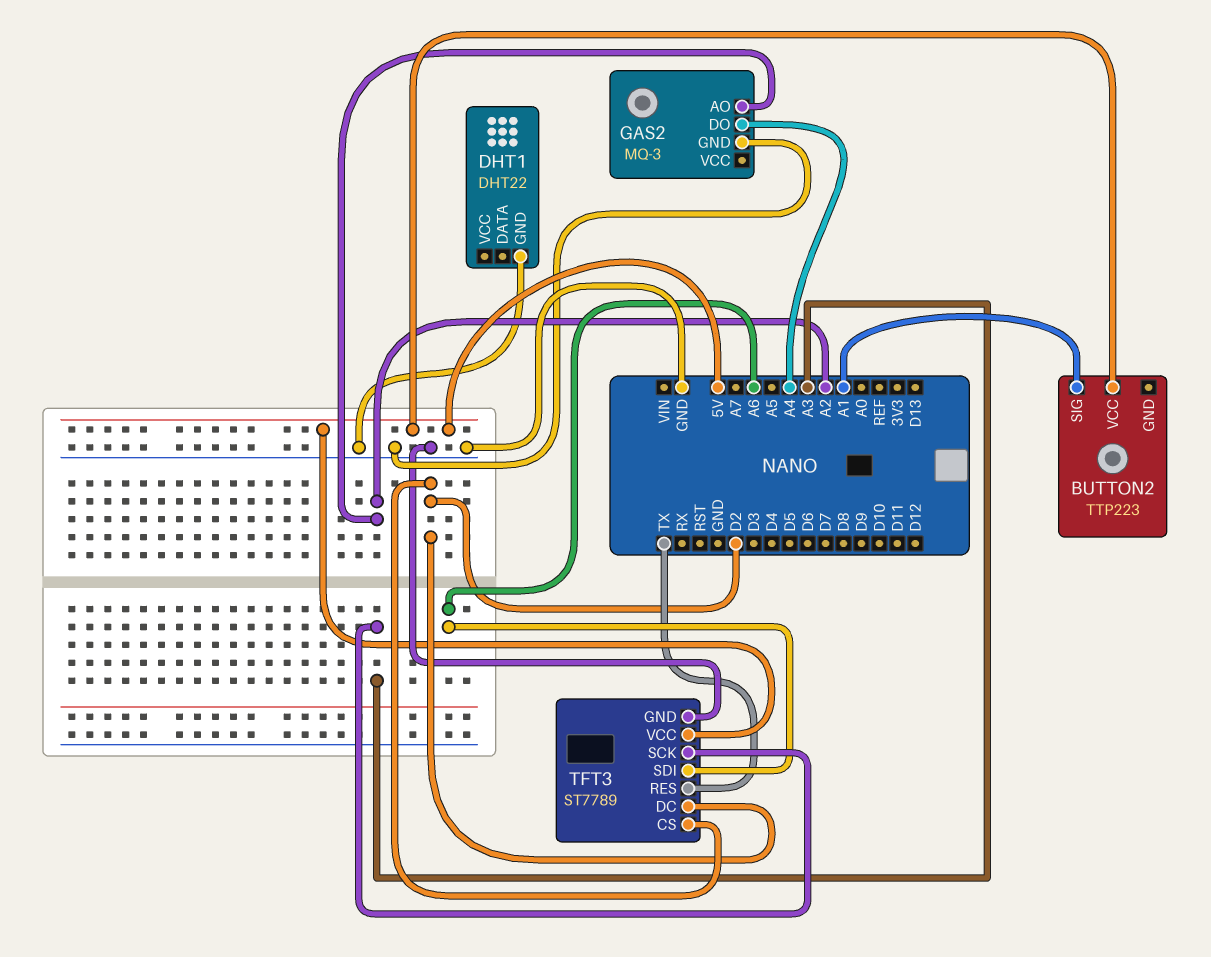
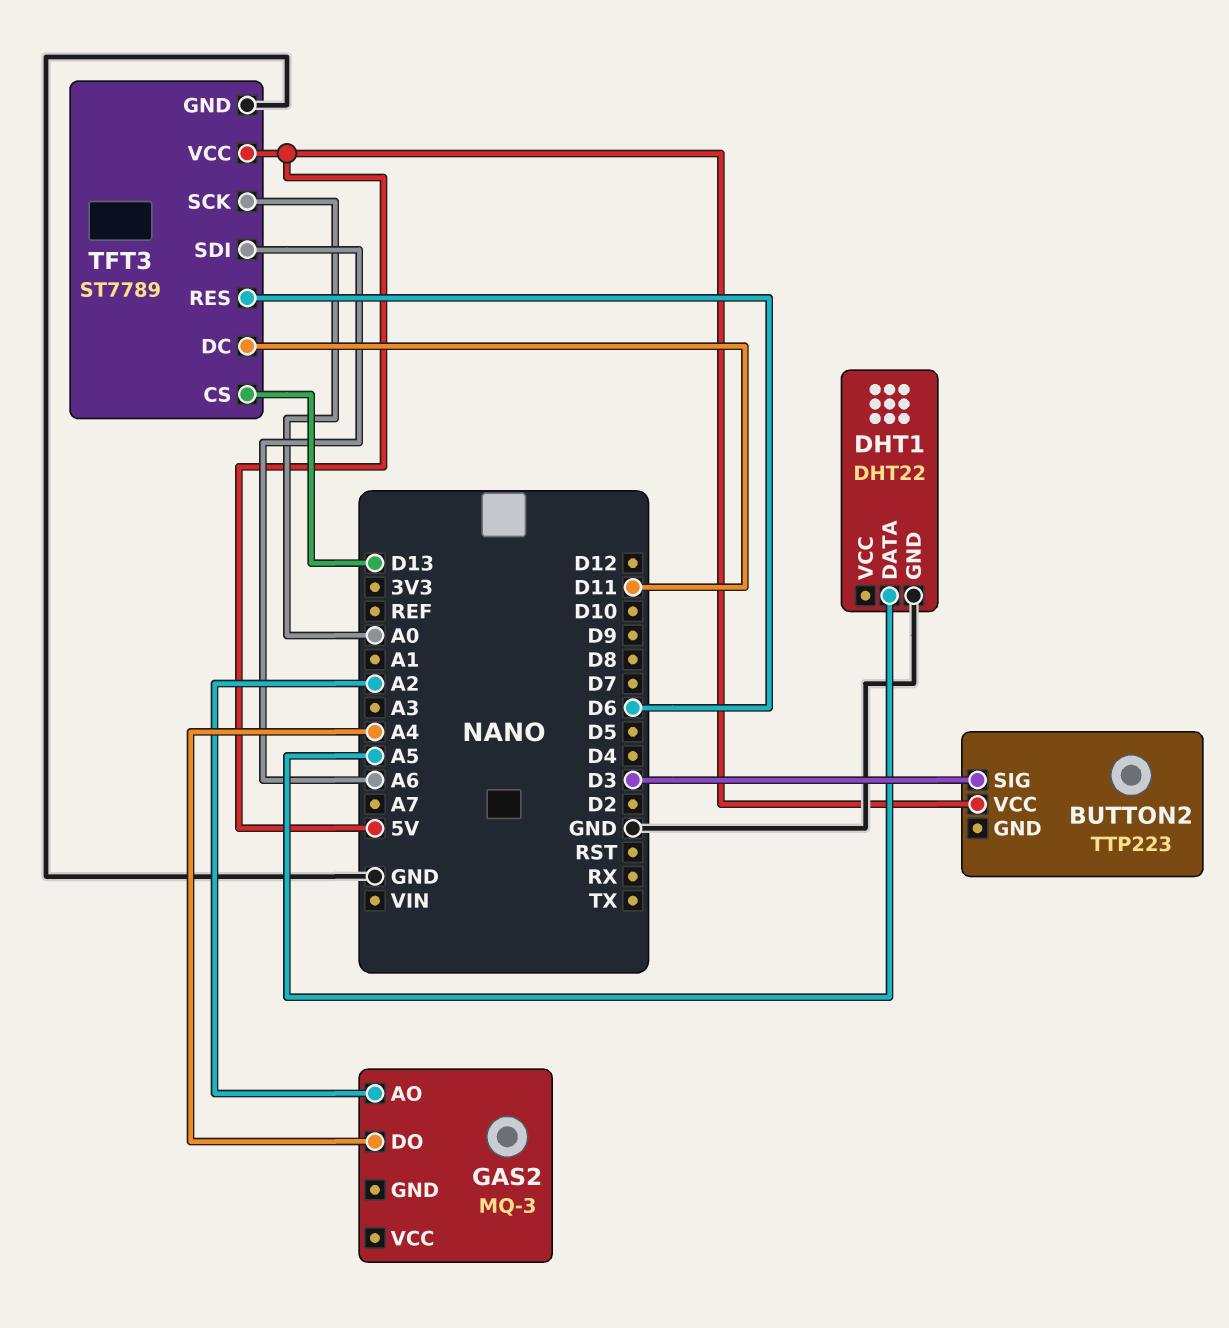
BUTTON2 pin SIG: A1 -> D3
DHT1 pin DATA: none -> A5
GAS2 pin GND: GND -> none
TFT3 pin CS: D2 -> D13
TFT3 pin DC: D2 -> D11
TFT3 pin RES: TX -> D6
TFT3 pin SCK: A3 -> A0

